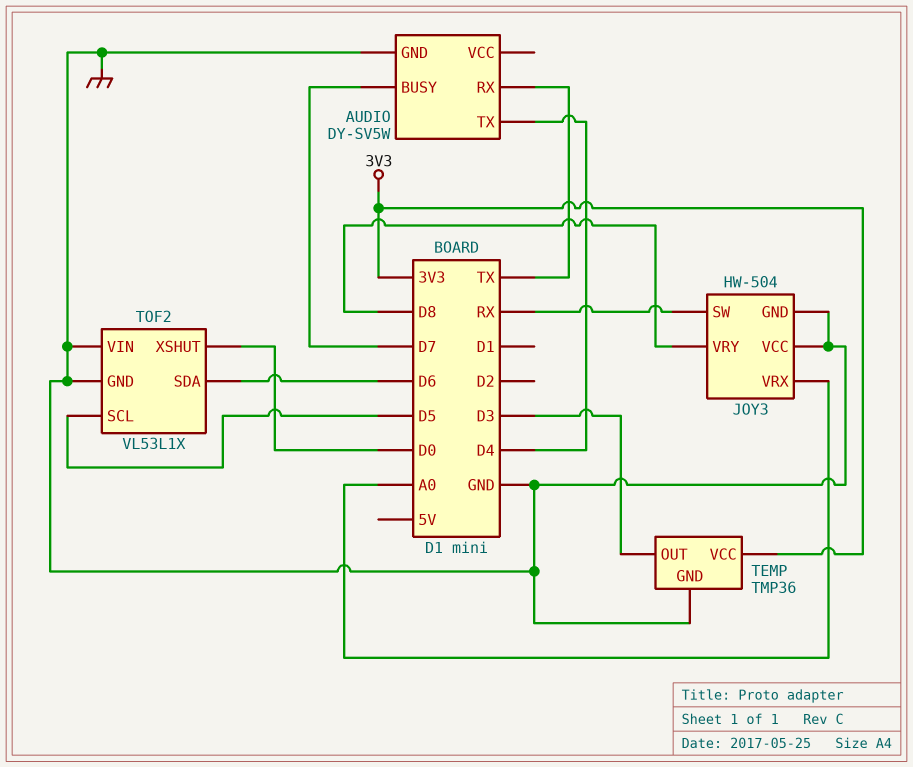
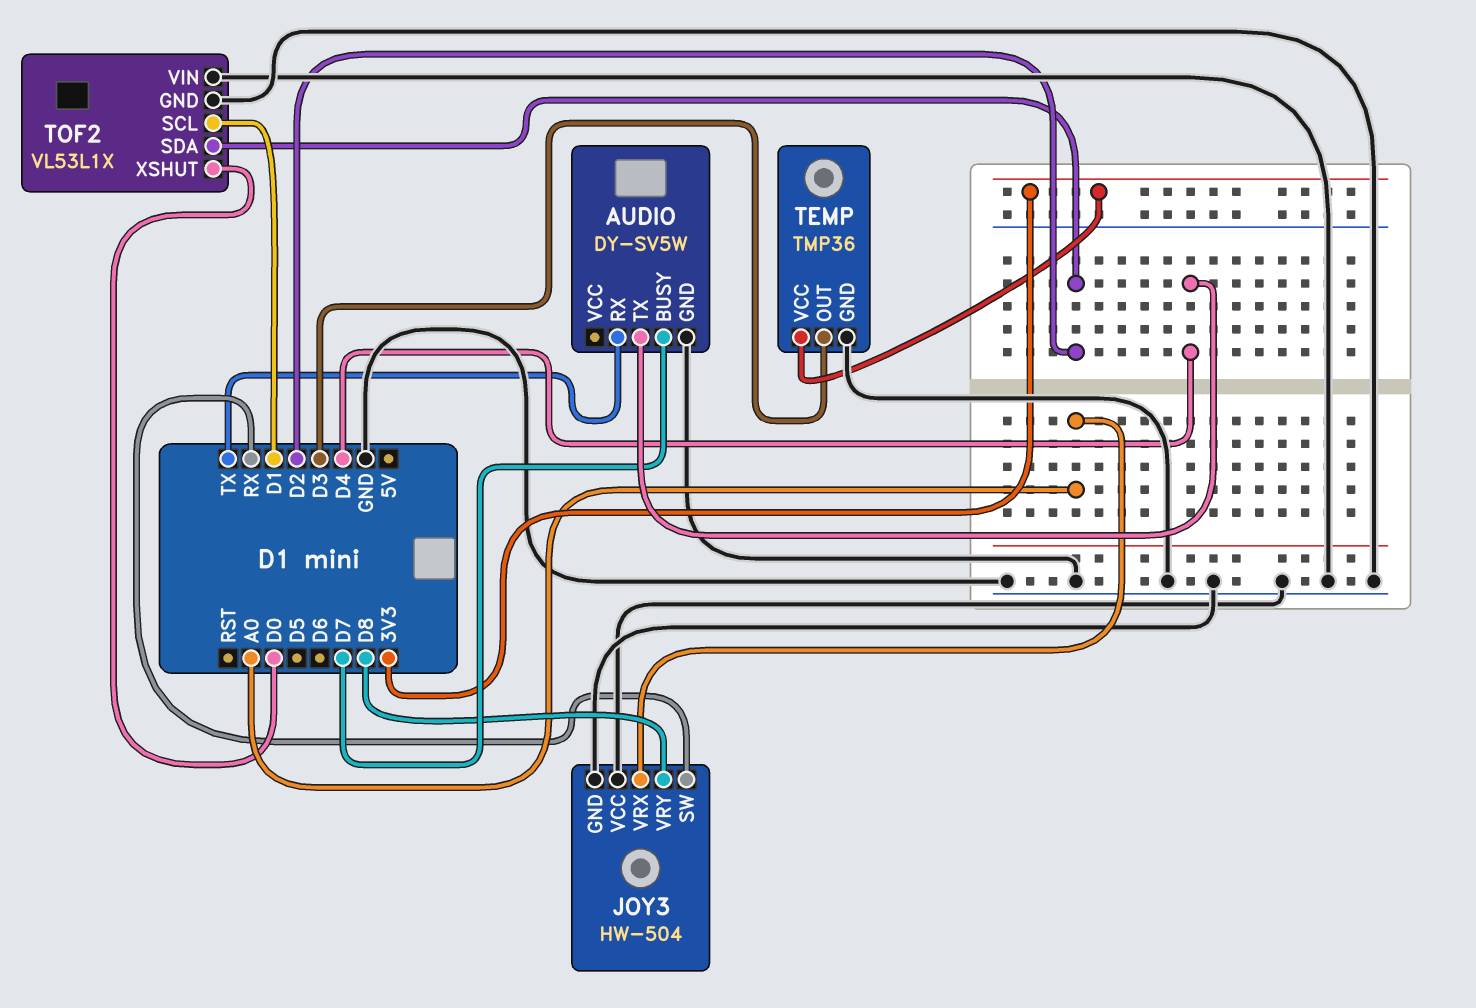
TOF2 pin SCL: D5 -> D1
TOF2 pin SDA: D6 -> D2

